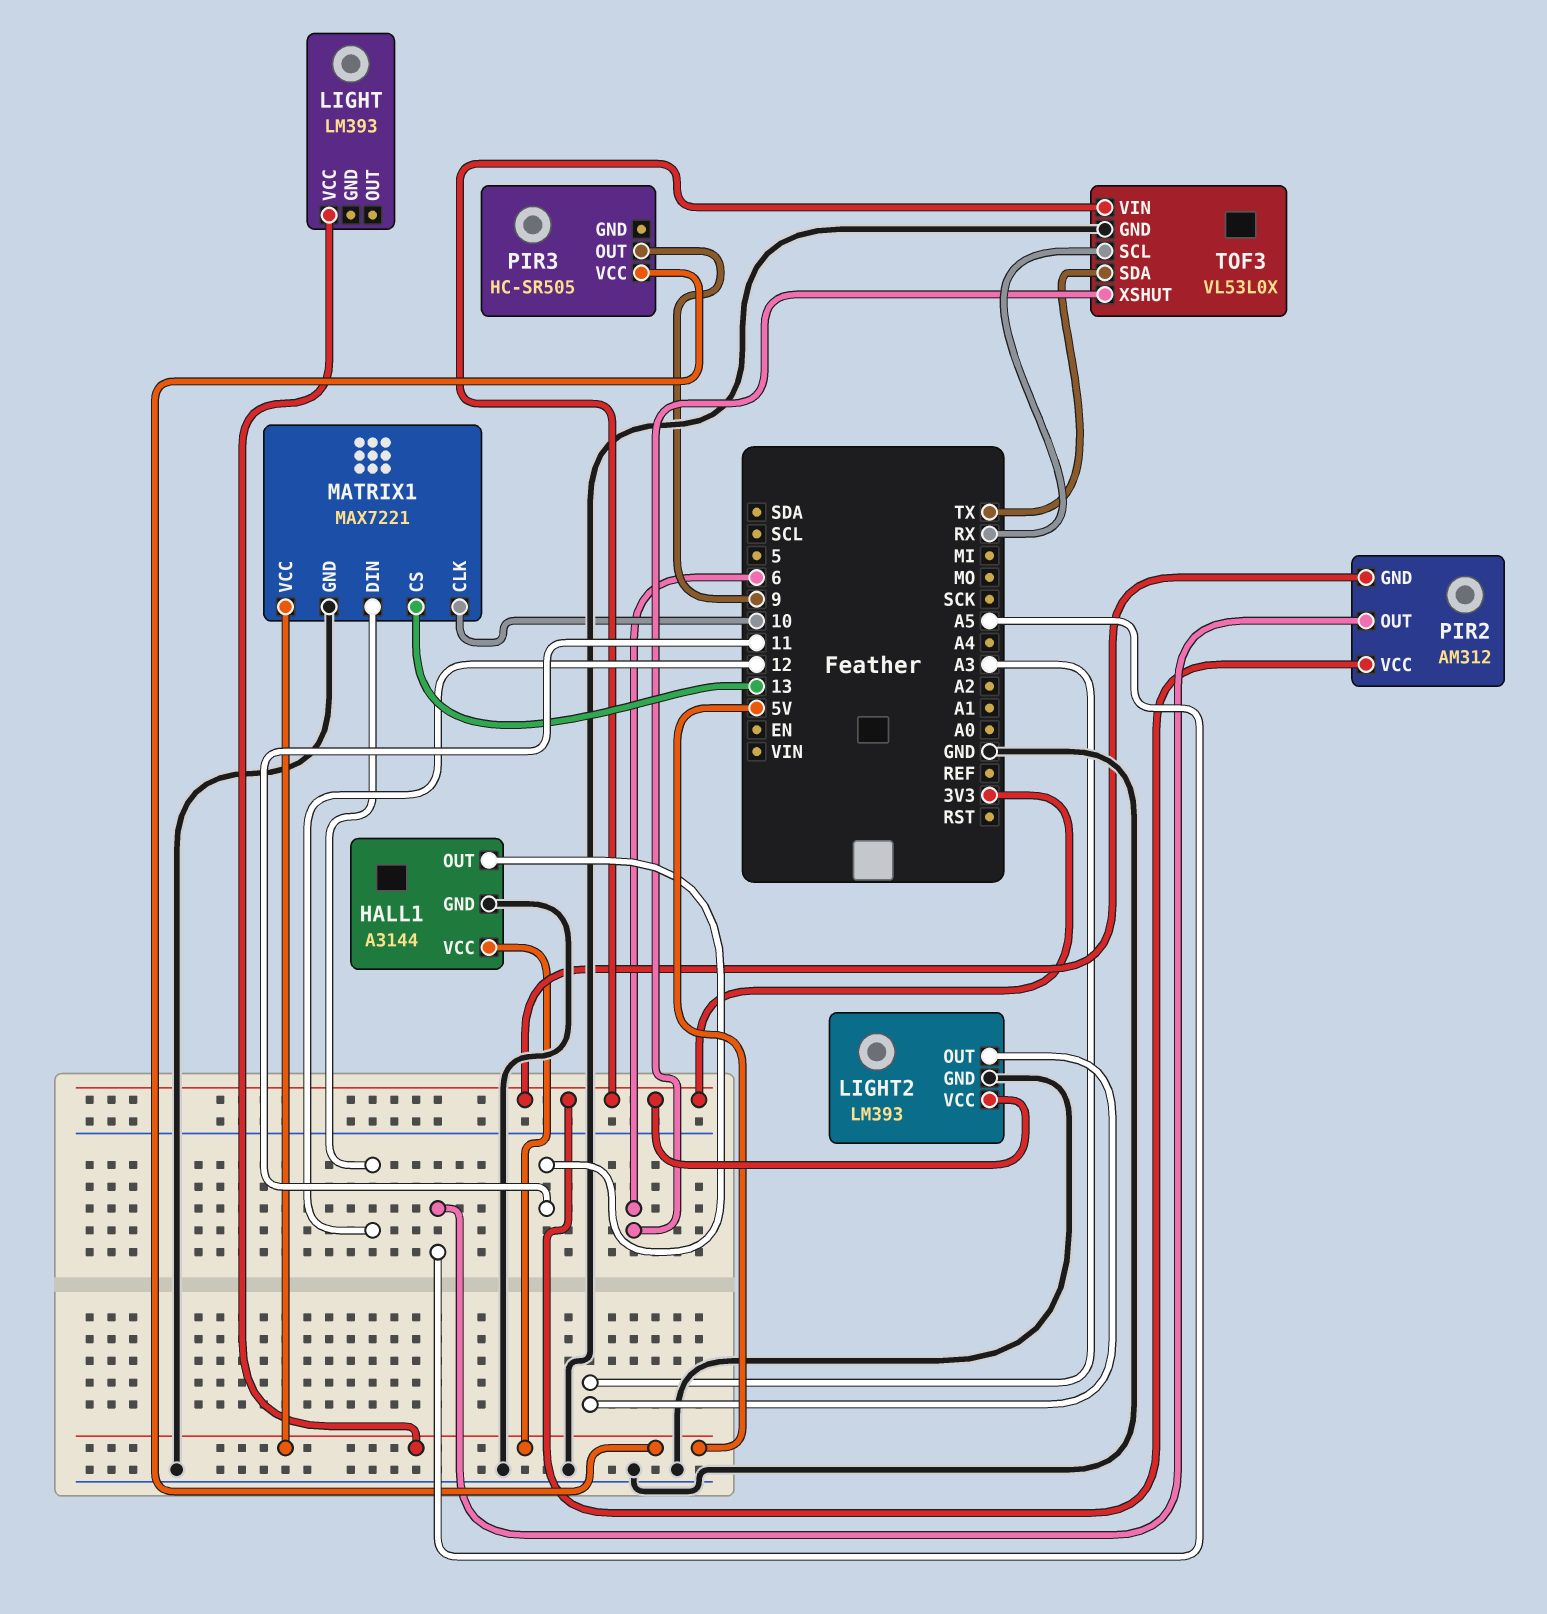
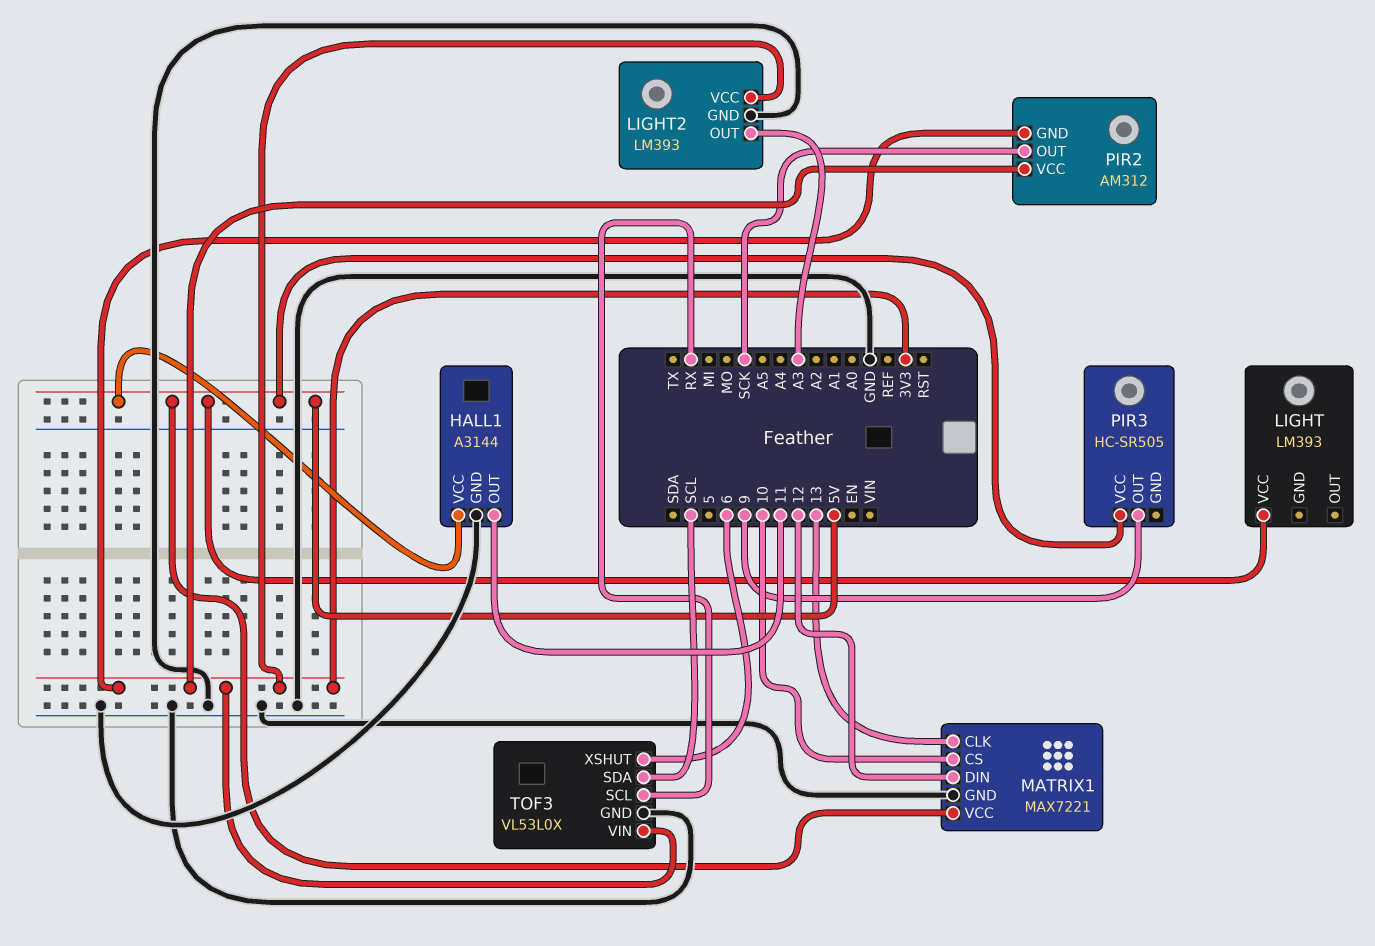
MATRIX1 pin CLK: 10 -> 13
MATRIX1 pin CS: 13 -> 10
PIR2 pin OUT: A5 -> SCK
TOF3 pin SDA: TX -> SCL

